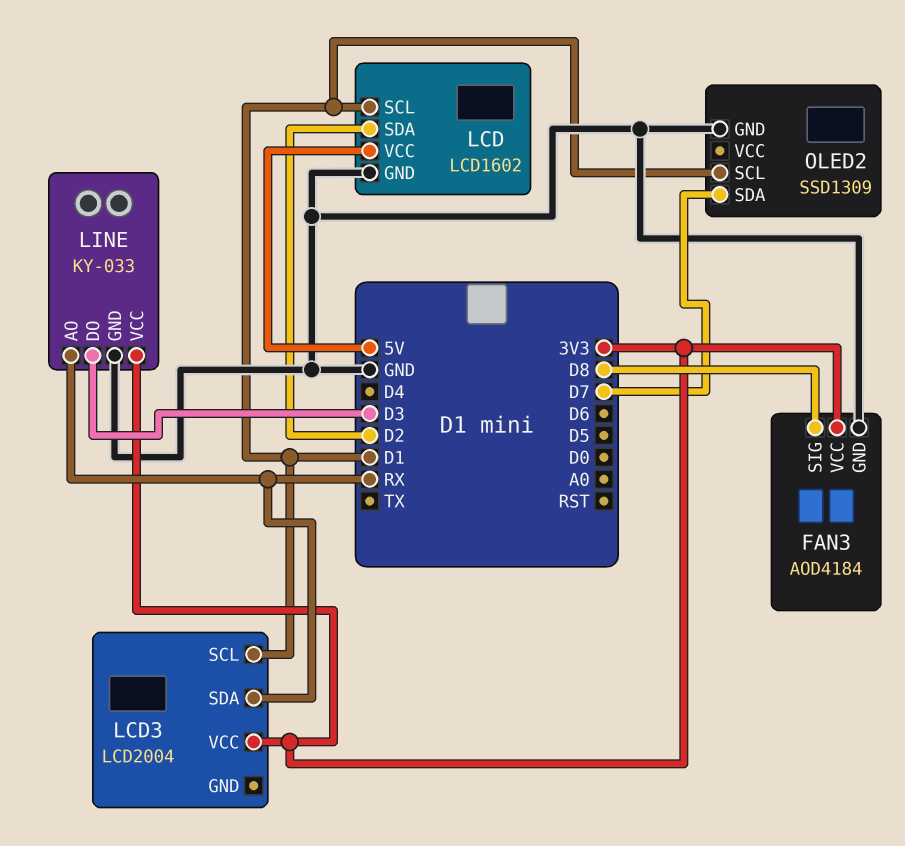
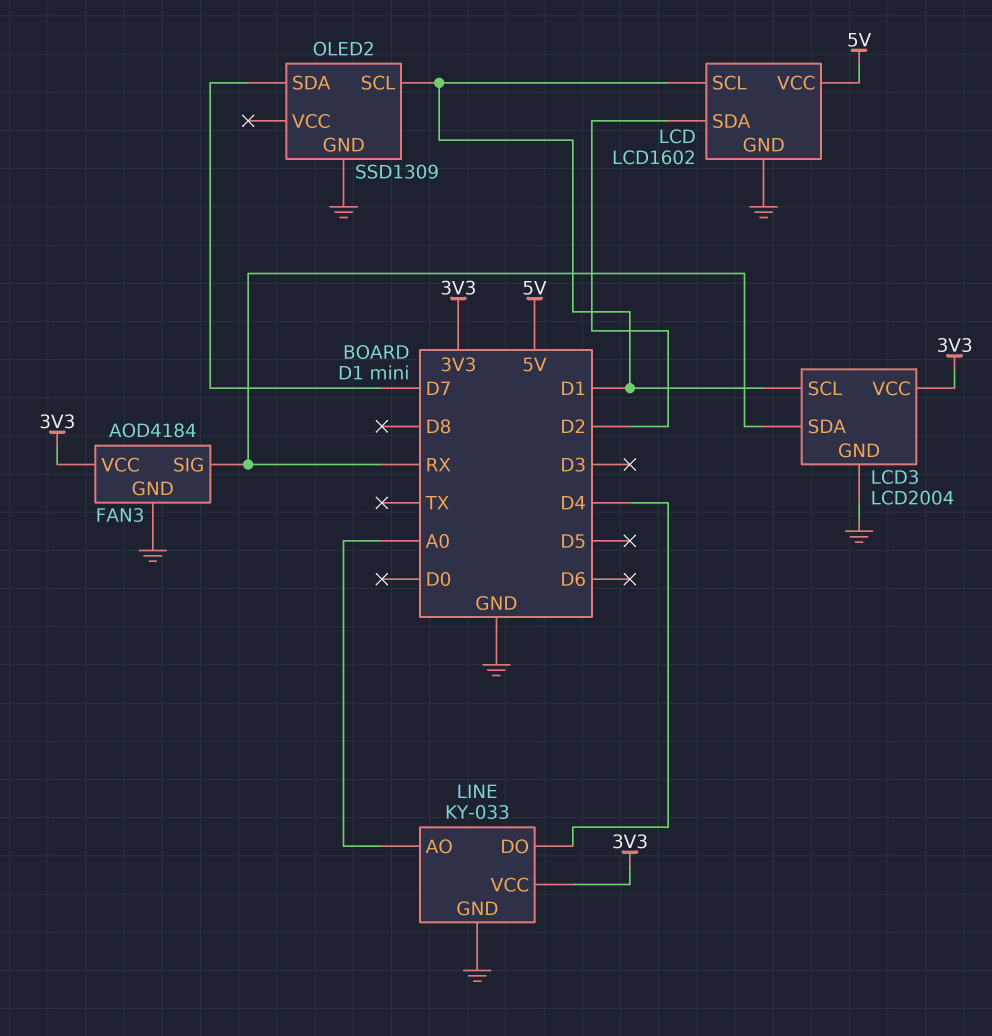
FAN3 pin SIG: D8 -> RX
LCD3 pin GND: none -> GND
LINE pin AO: RX -> A0
LINE pin DO: D3 -> D4

